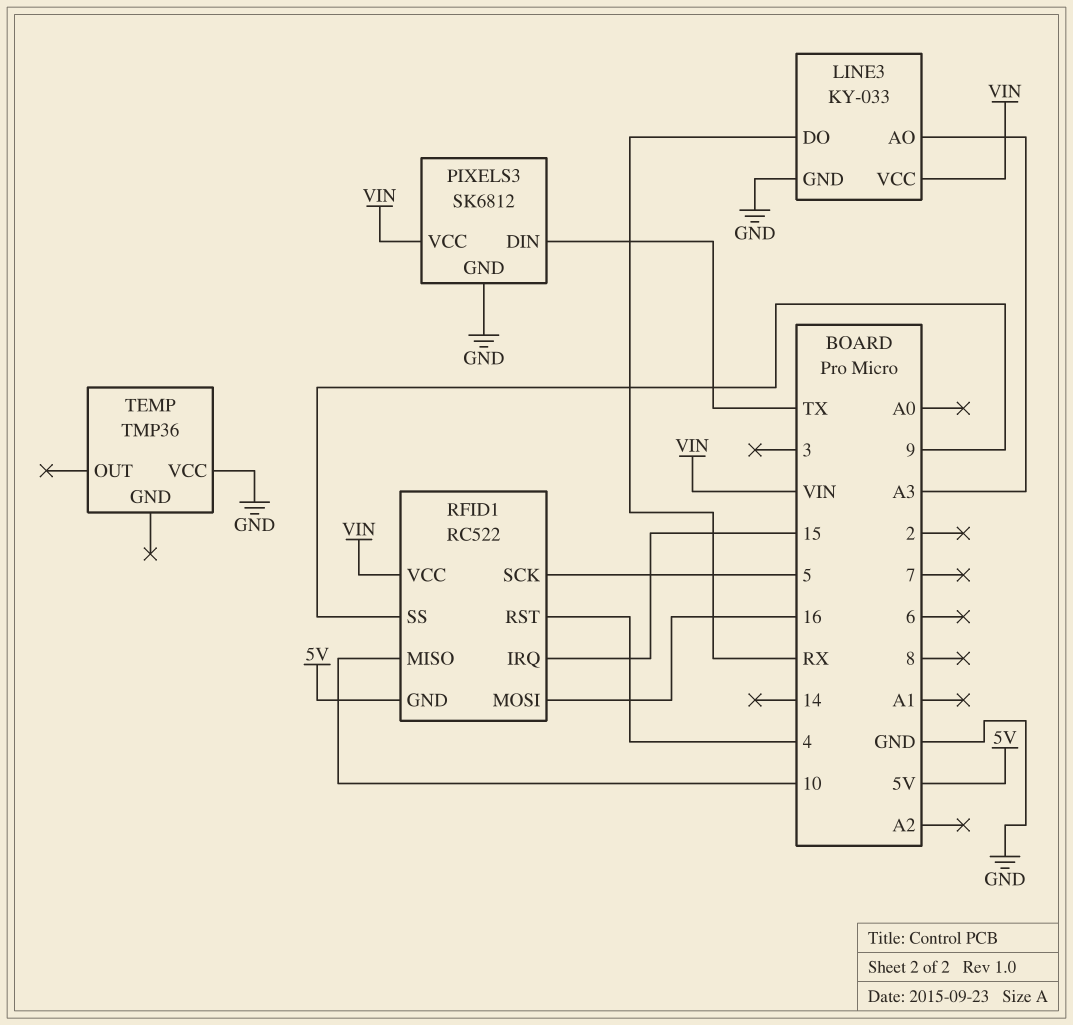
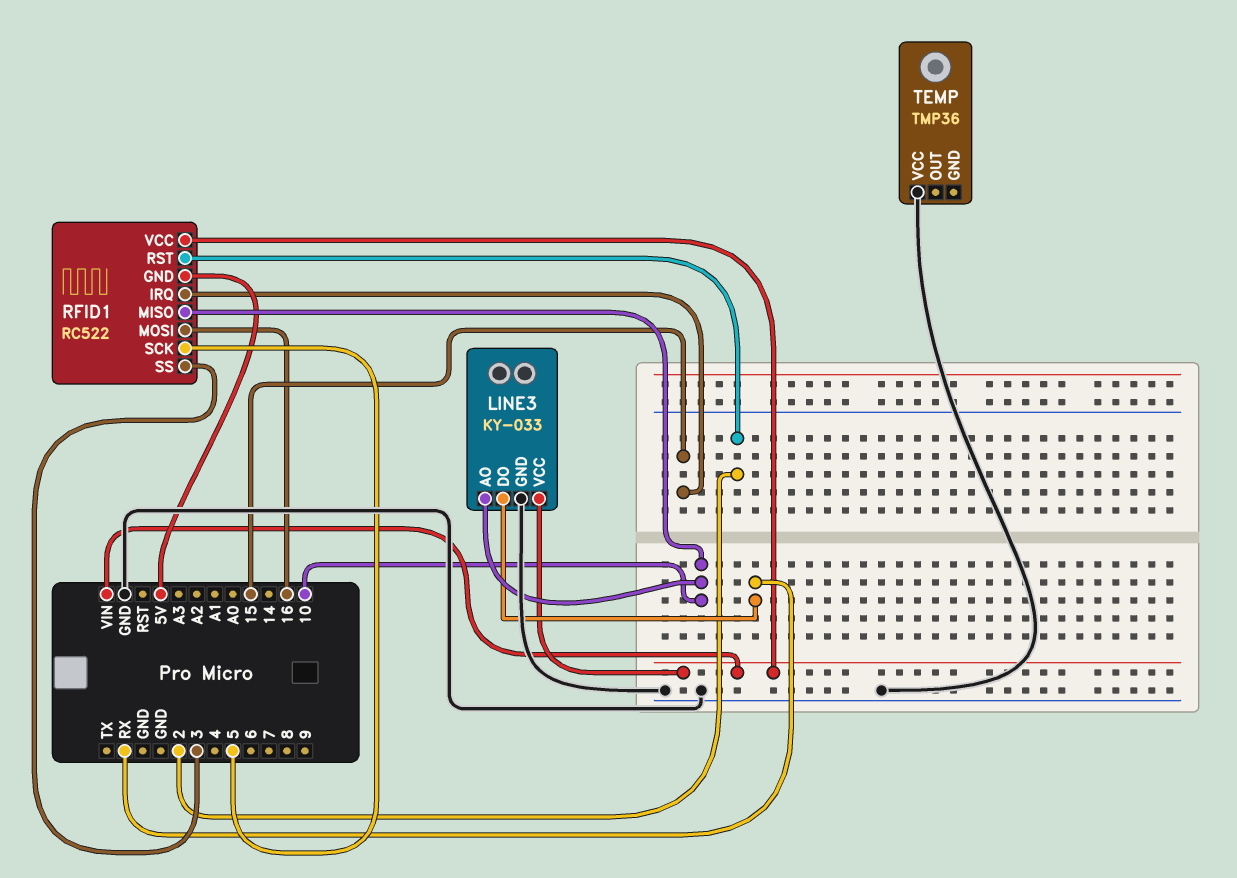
LINE3 pin AO: A3 -> 10
PIXELS3: SK6812 -> none
PIXELS3 pin DIN: TX -> none
PIXELS3 pin GND: GND -> none
PIXELS3 pin VCC: VIN -> none
RFID1 pin RST: 4 -> 2
RFID1 pin SS: 9 -> 3

